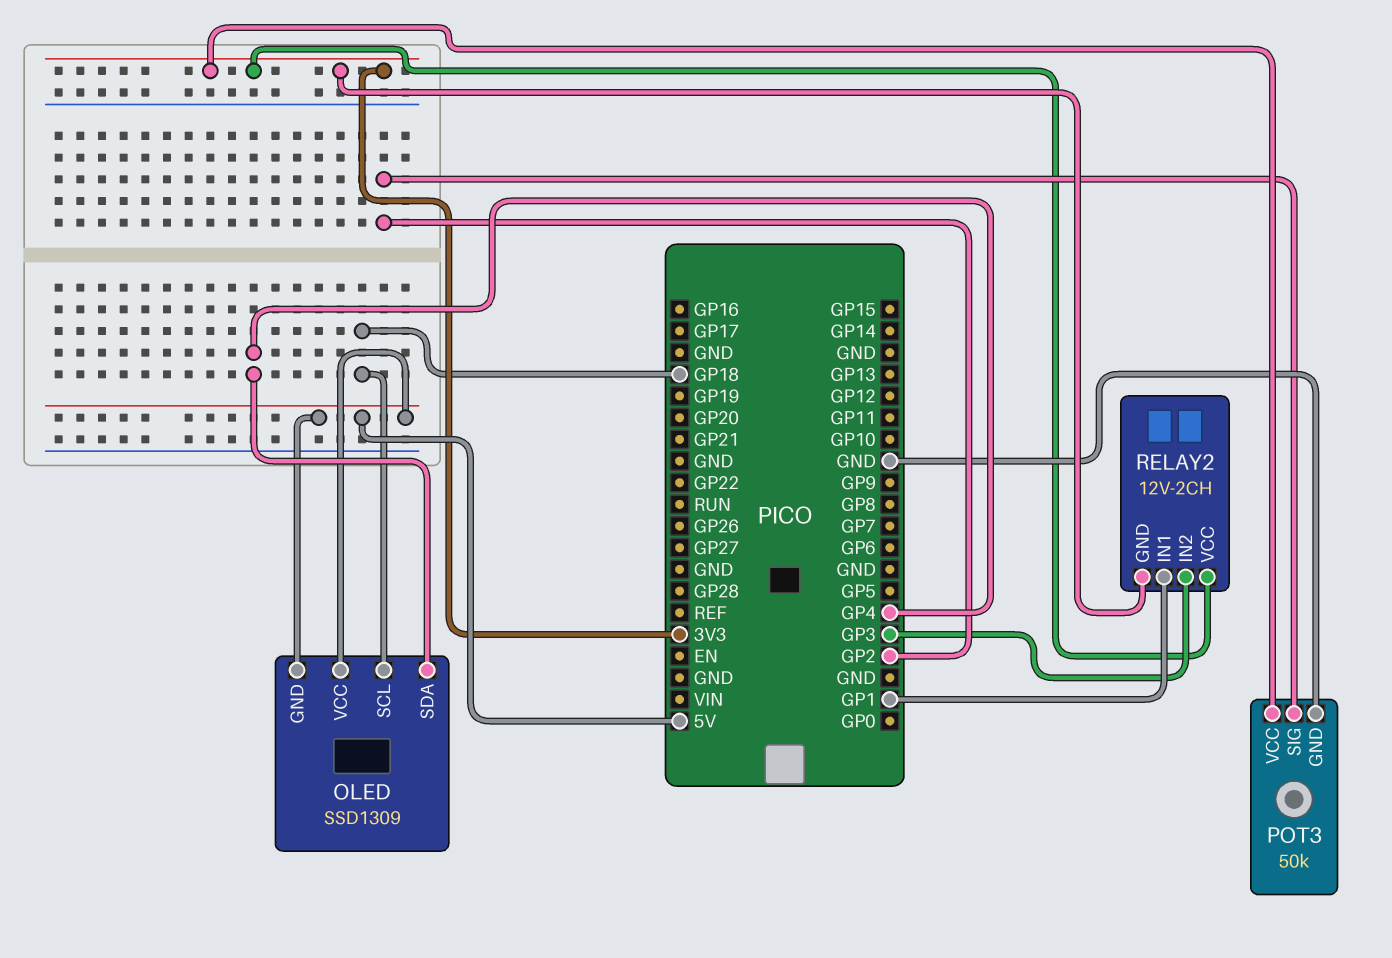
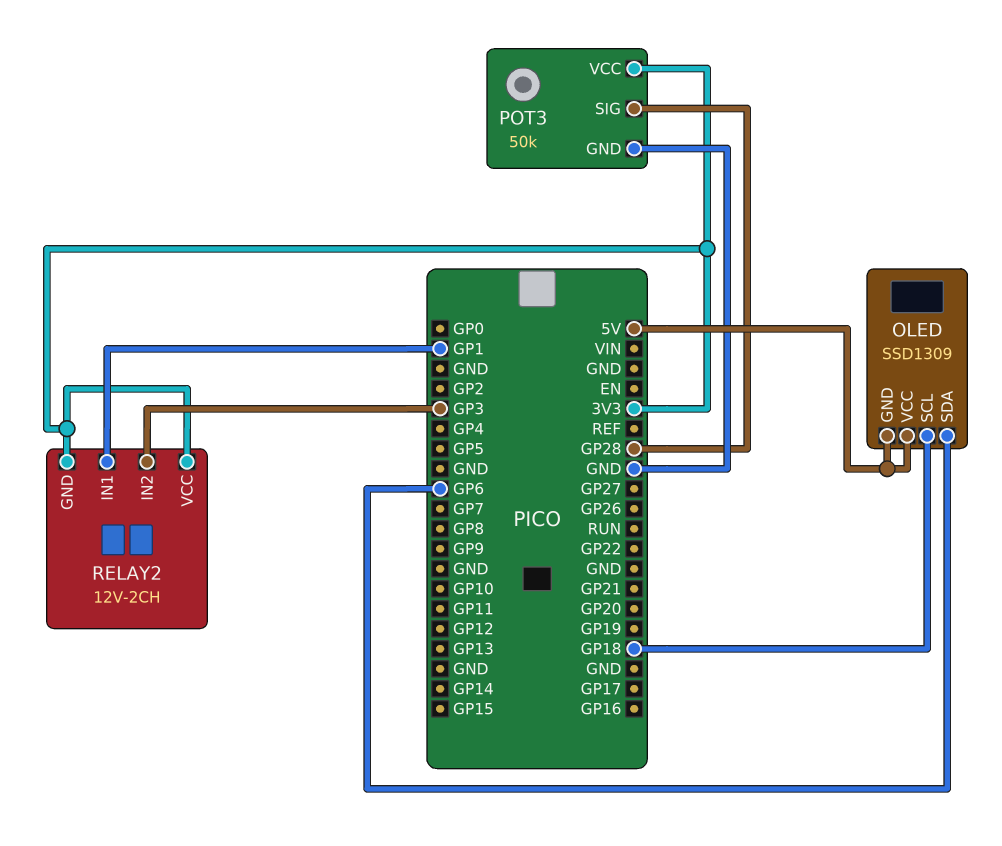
OLED pin SDA: GP4 -> GP6
POT3 pin SIG: GP2 -> GP28

